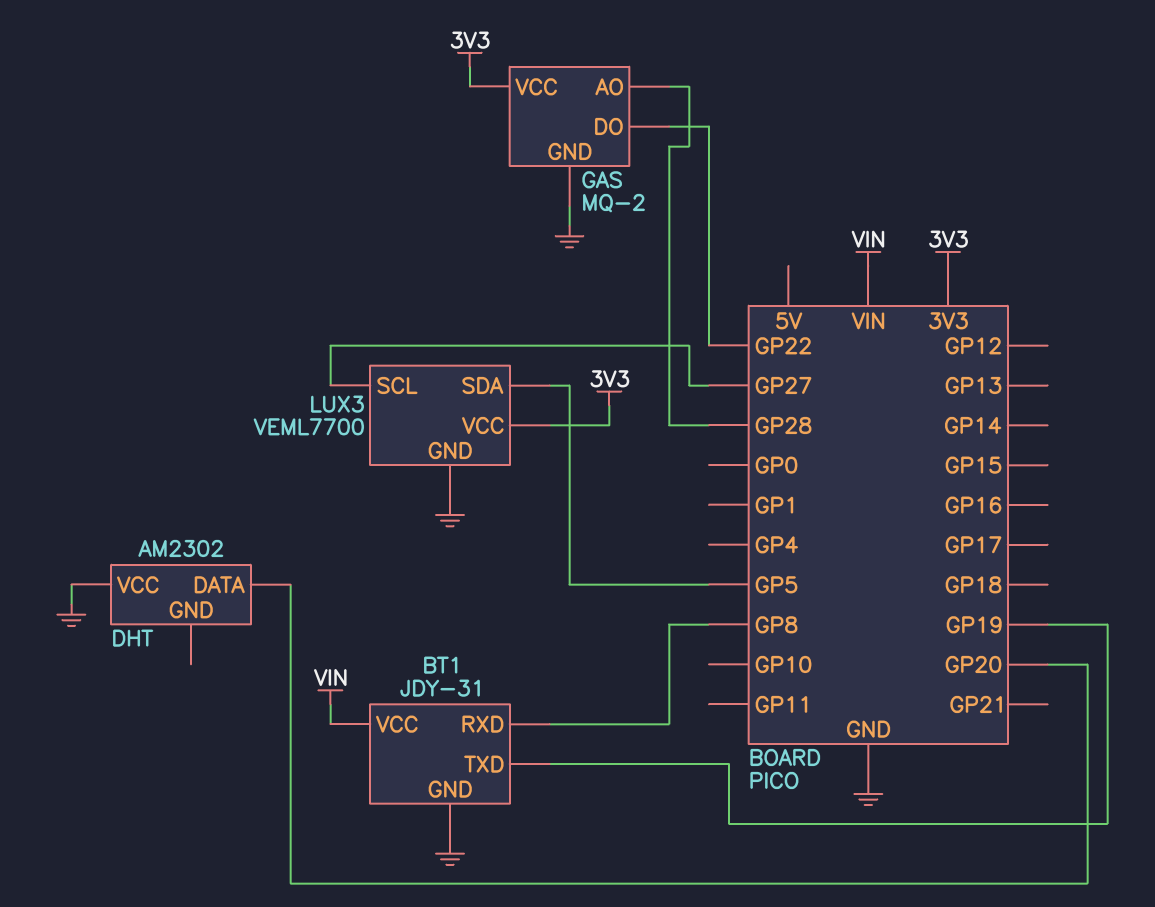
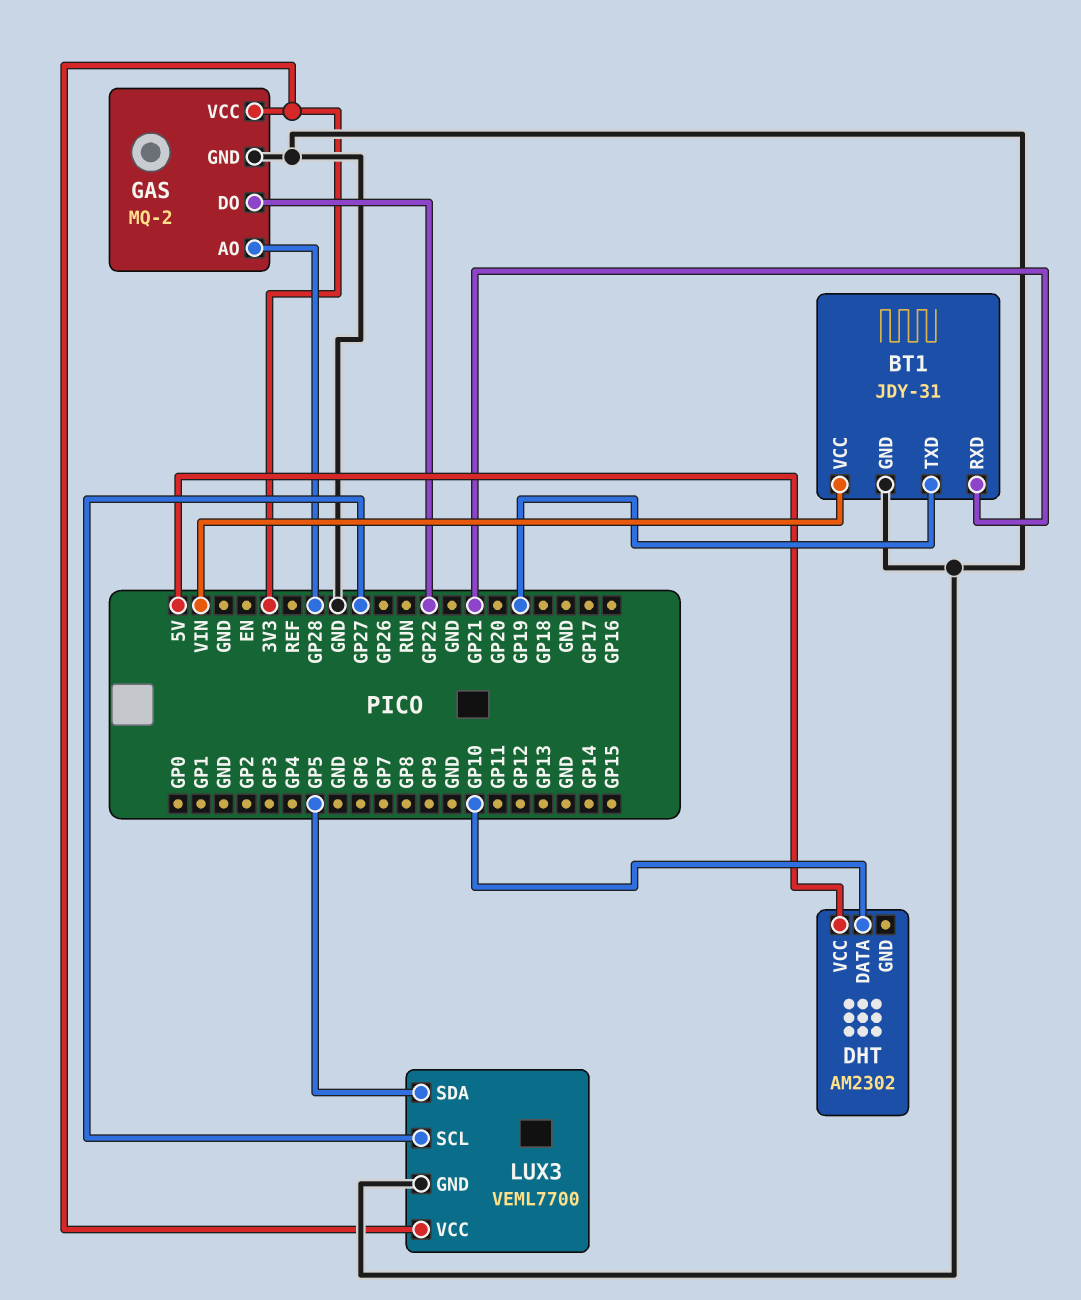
BT1 pin RXD: GP8 -> GP21
DHT pin DATA: GP20 -> GP10
DHT pin VCC: GND -> 5V

